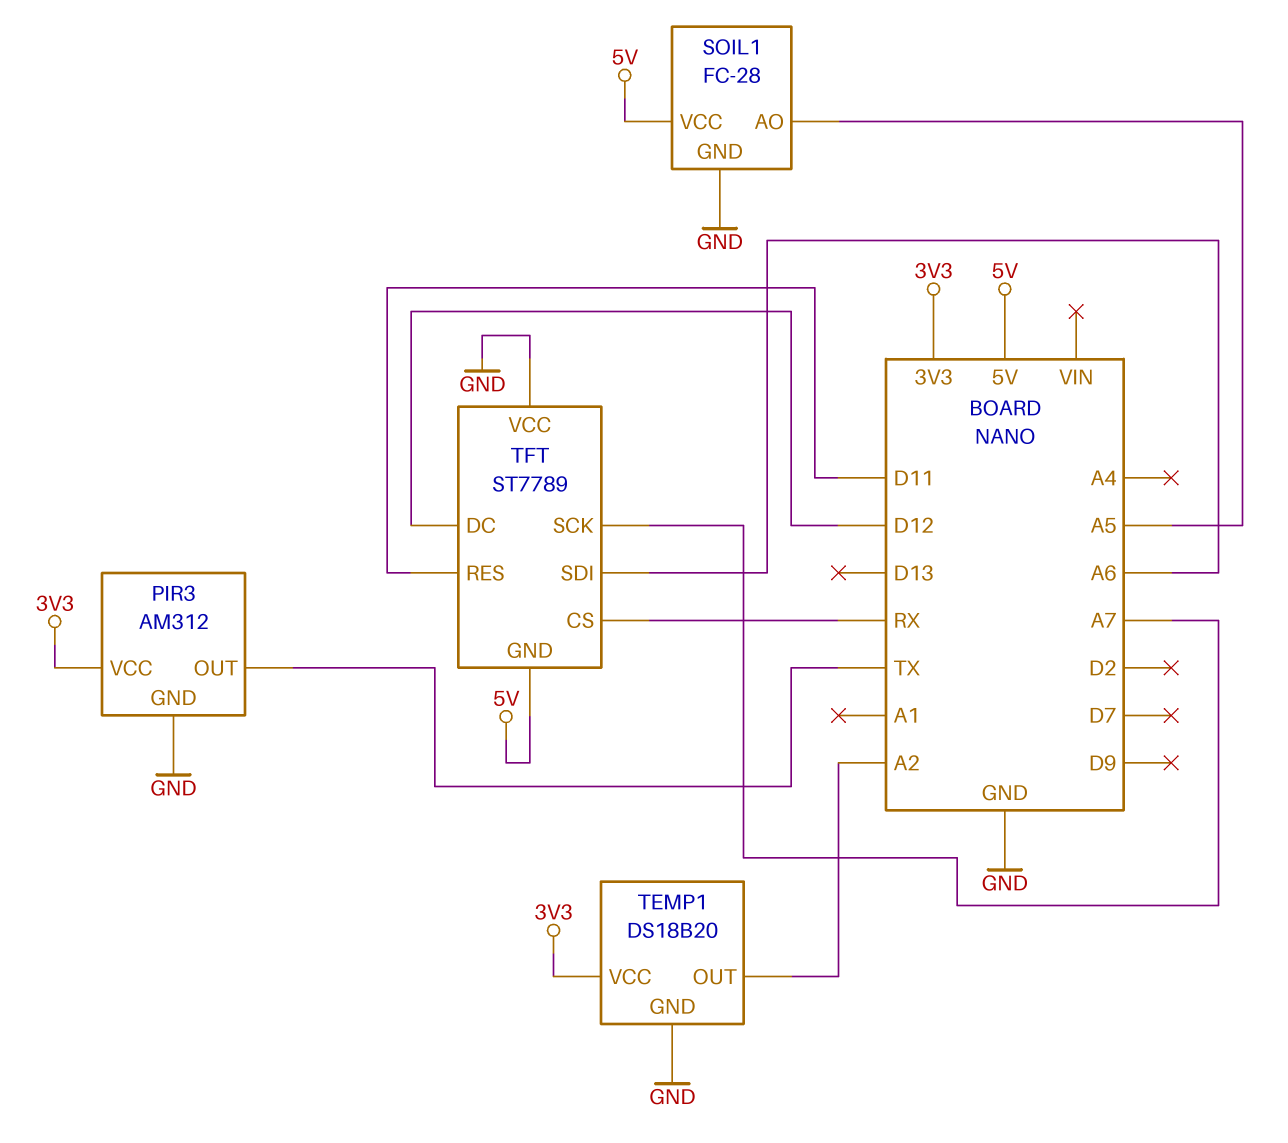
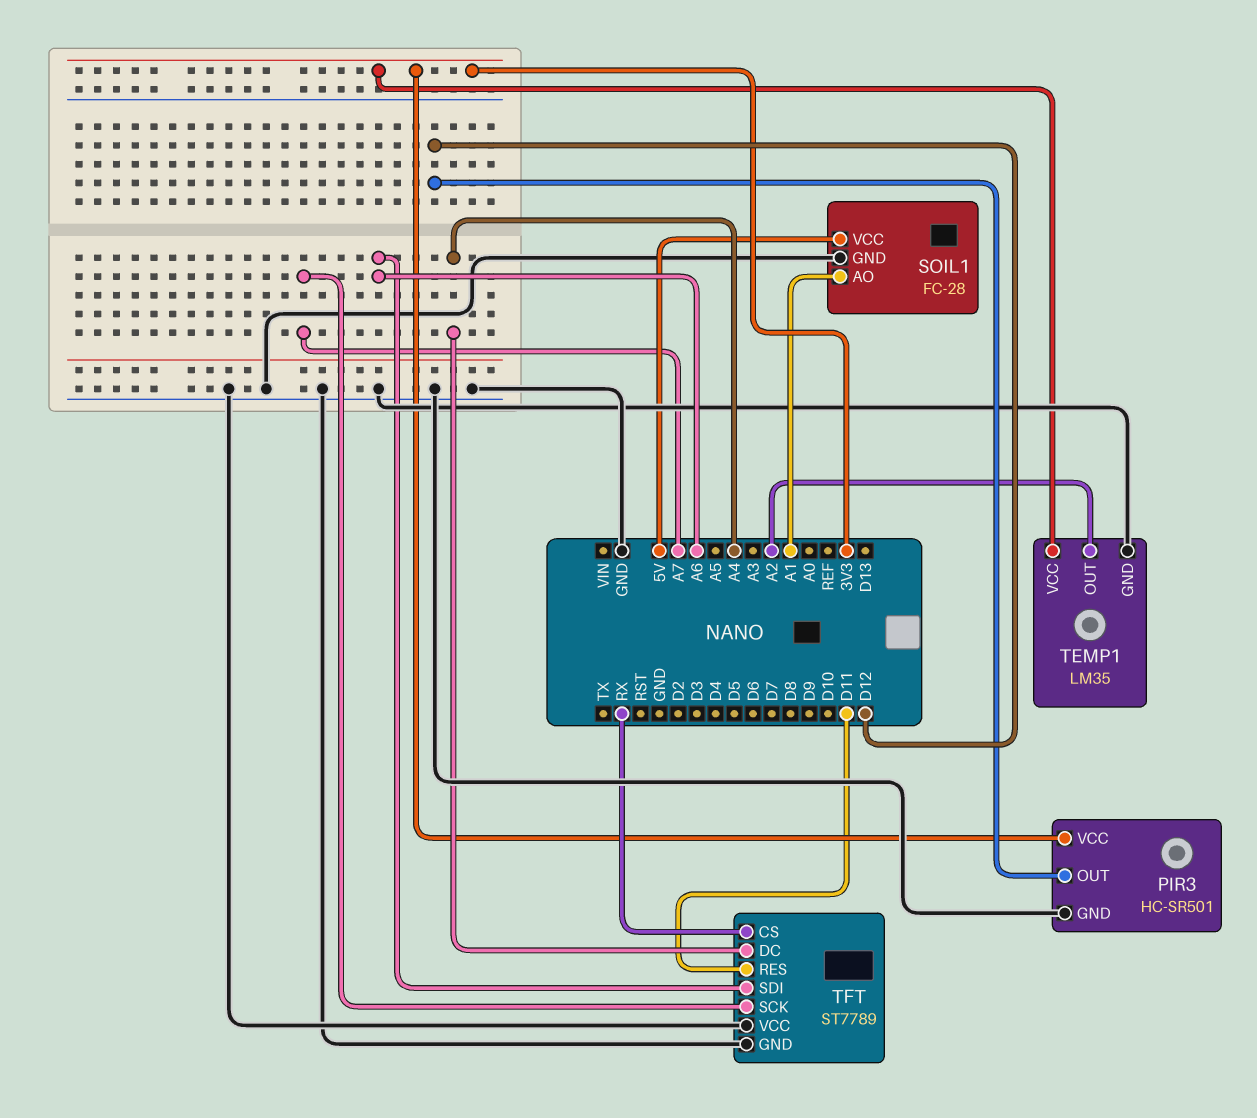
PIR3: AM312 -> HC-SR501
PIR3 pin OUT: TX -> D12
SOIL1 pin AO: A5 -> A1
TEMP1: DS18B20 -> LM35
TFT pin DC: D12 -> A4
TFT pin GND: 5V -> GND

